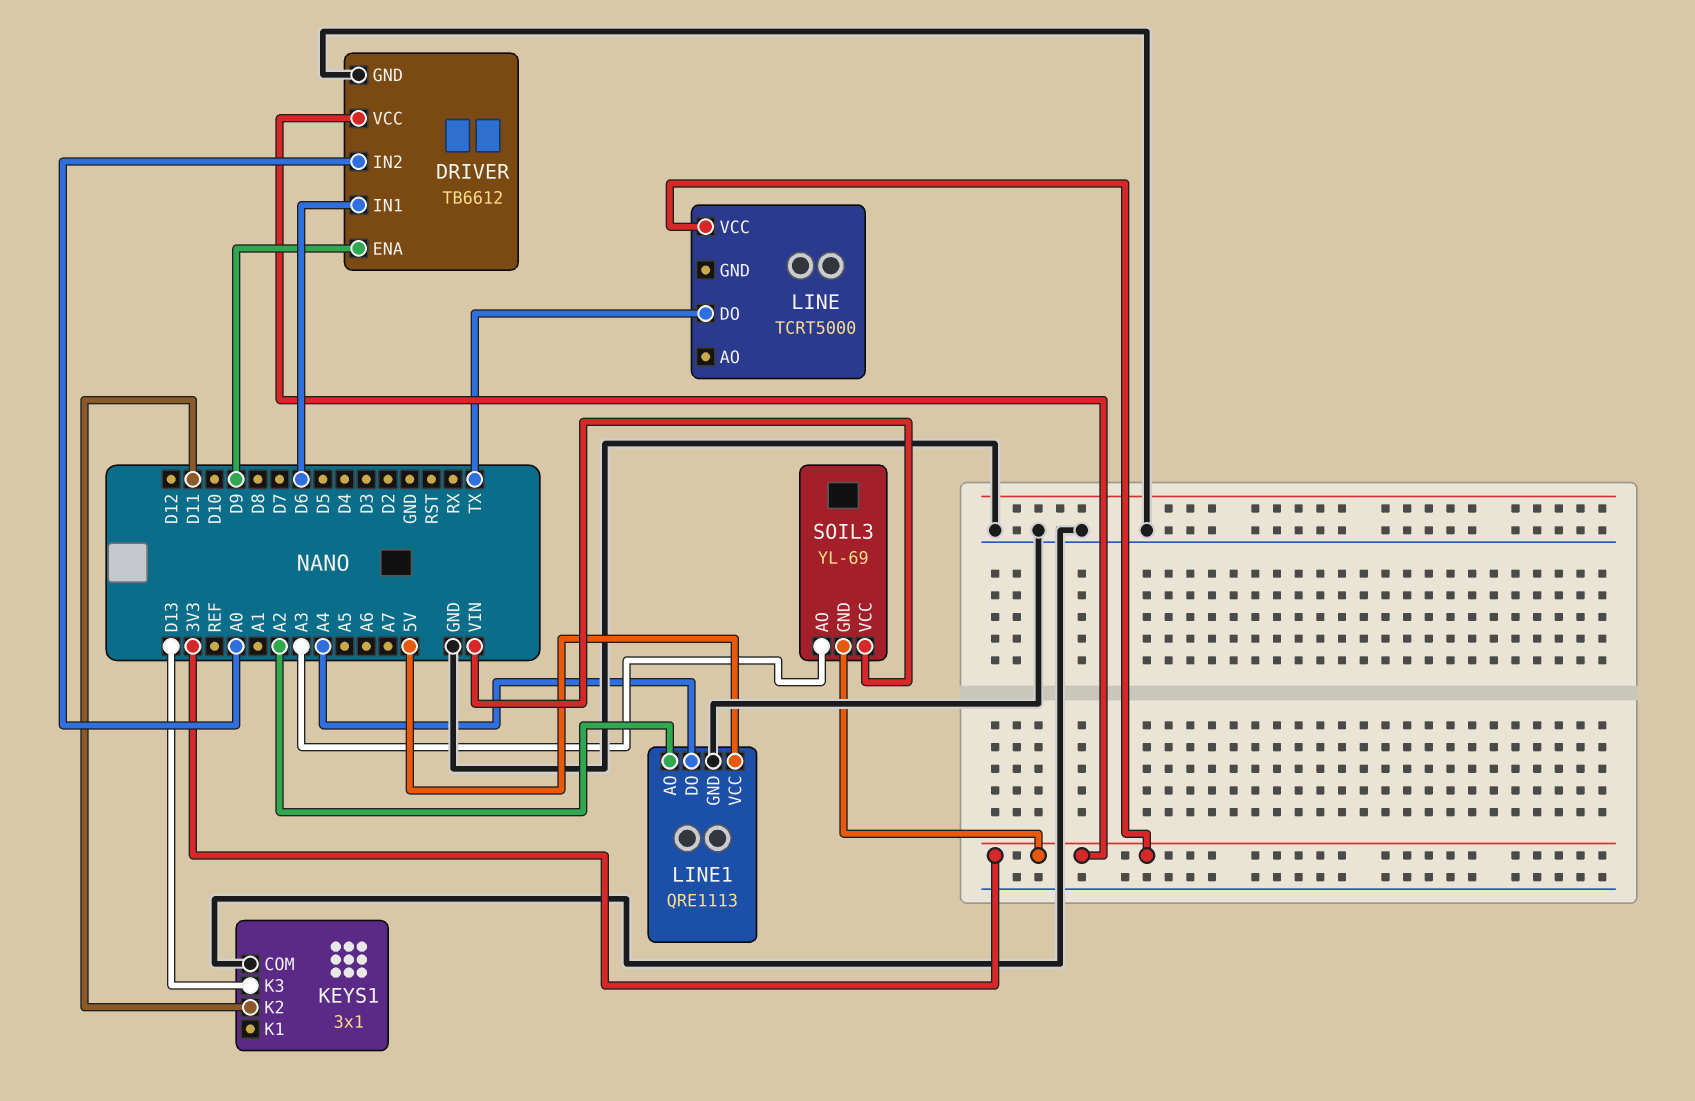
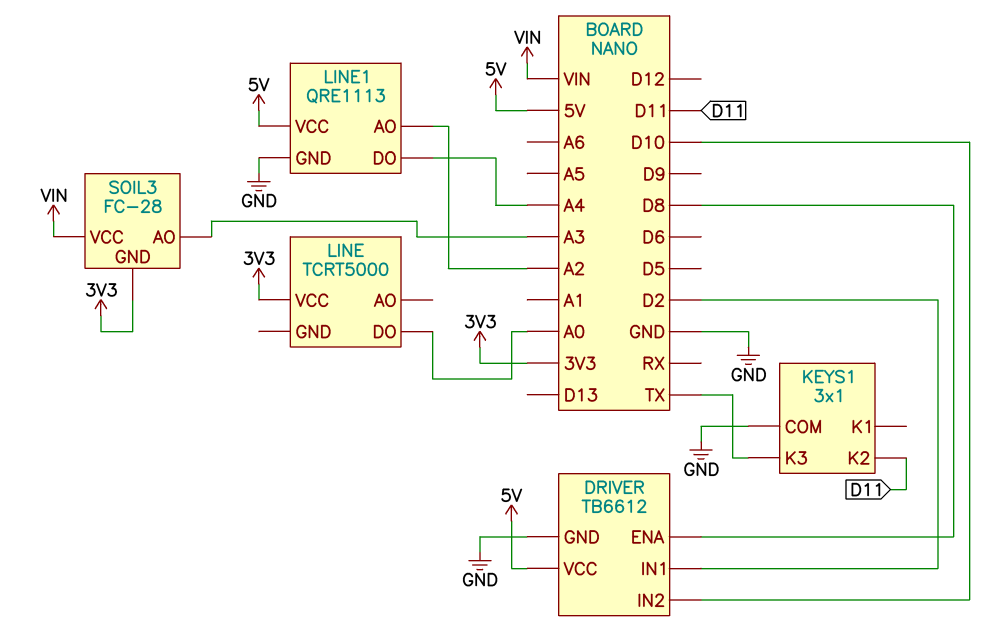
DRIVER pin ENA: D9 -> D8
DRIVER pin IN1: D6 -> D2
DRIVER pin IN2: A0 -> D10
DRIVER pin VCC: 3V3 -> 5V
KEYS1 pin K3: D13 -> TX
LINE pin DO: TX -> A0
SOIL3: YL-69 -> FC-28

